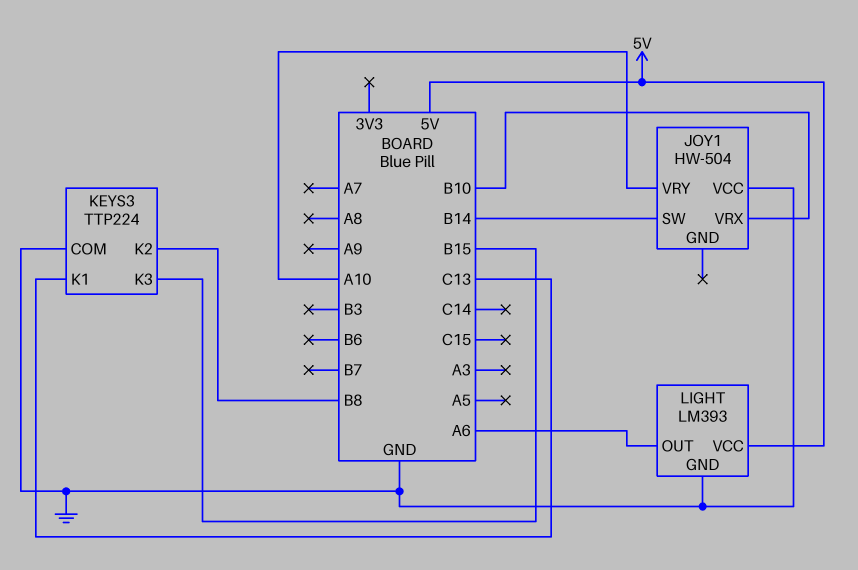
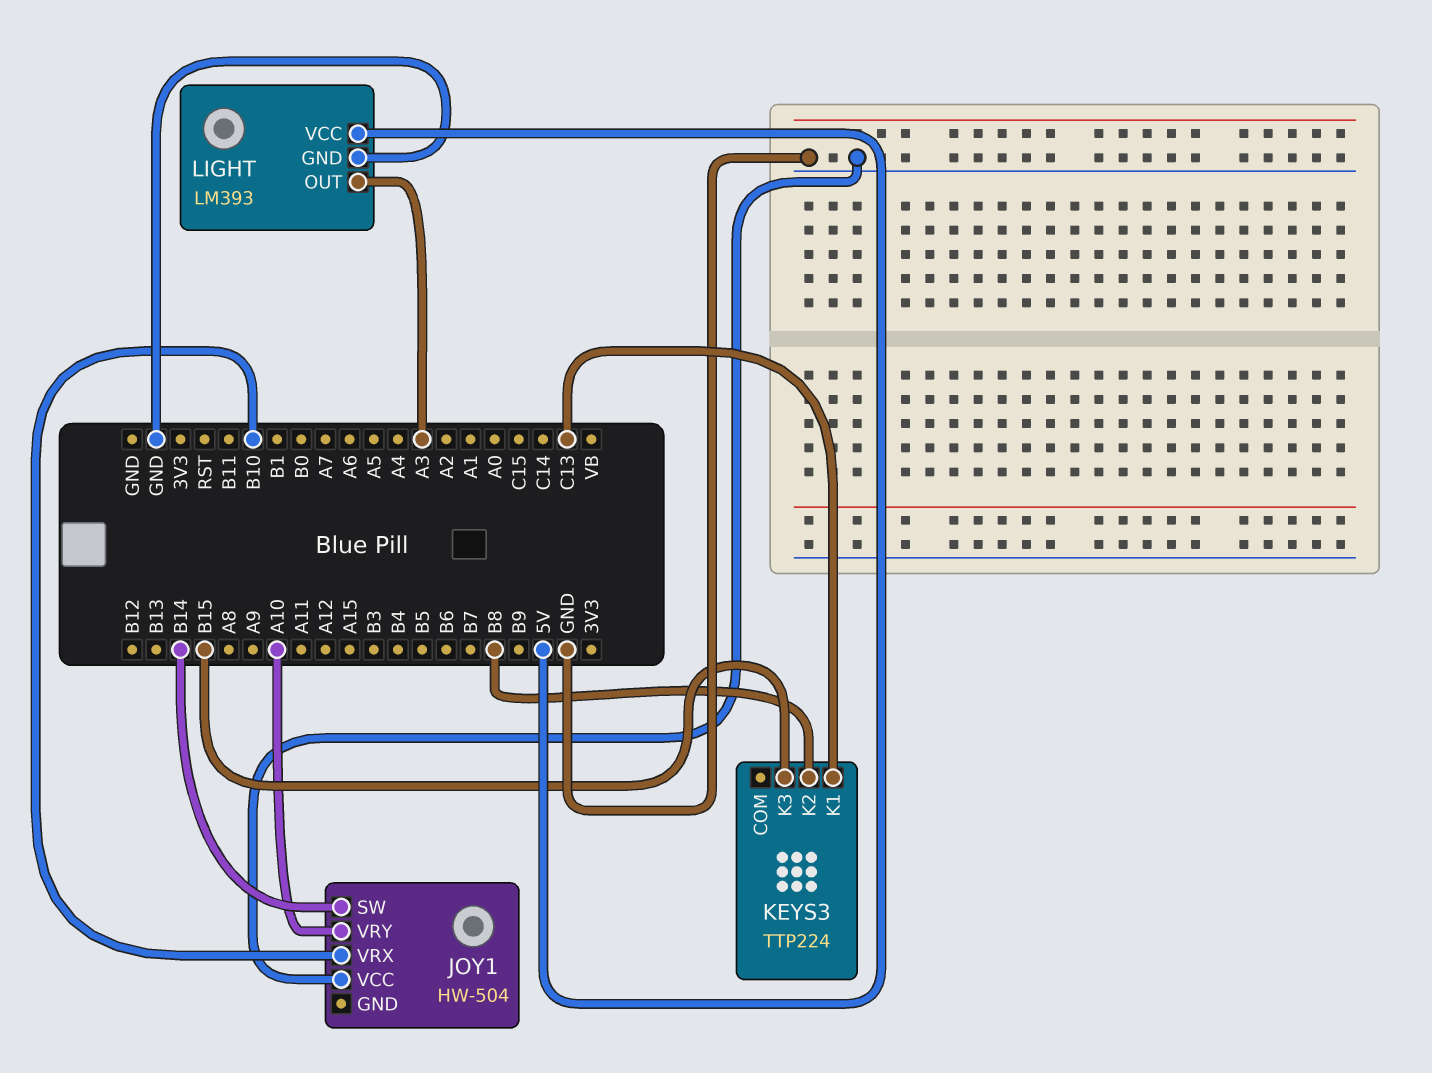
KEYS3 pin COM: GND -> none
LIGHT pin OUT: A6 -> A3

